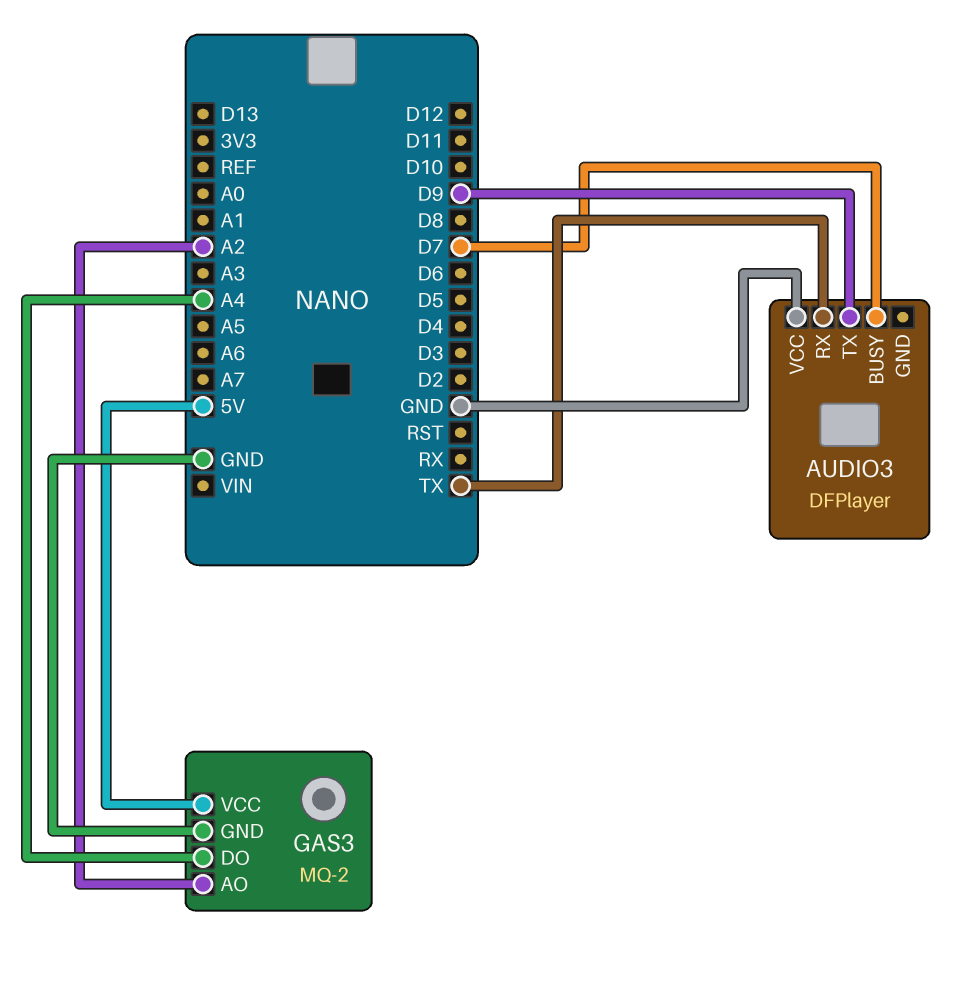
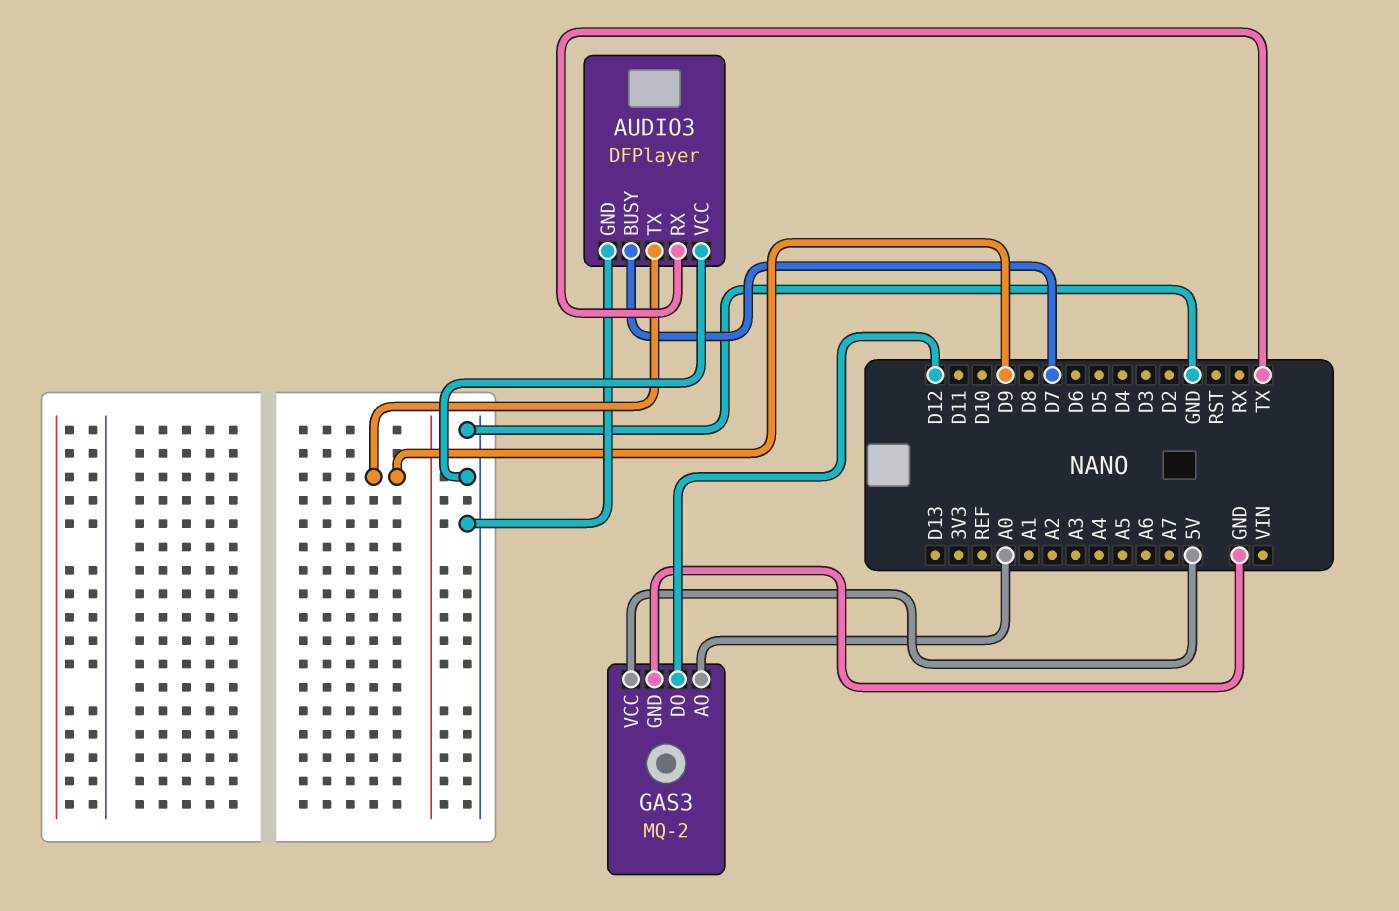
AUDIO3 pin GND: none -> GND
GAS3 pin AO: A2 -> A0
GAS3 pin DO: A4 -> D12

